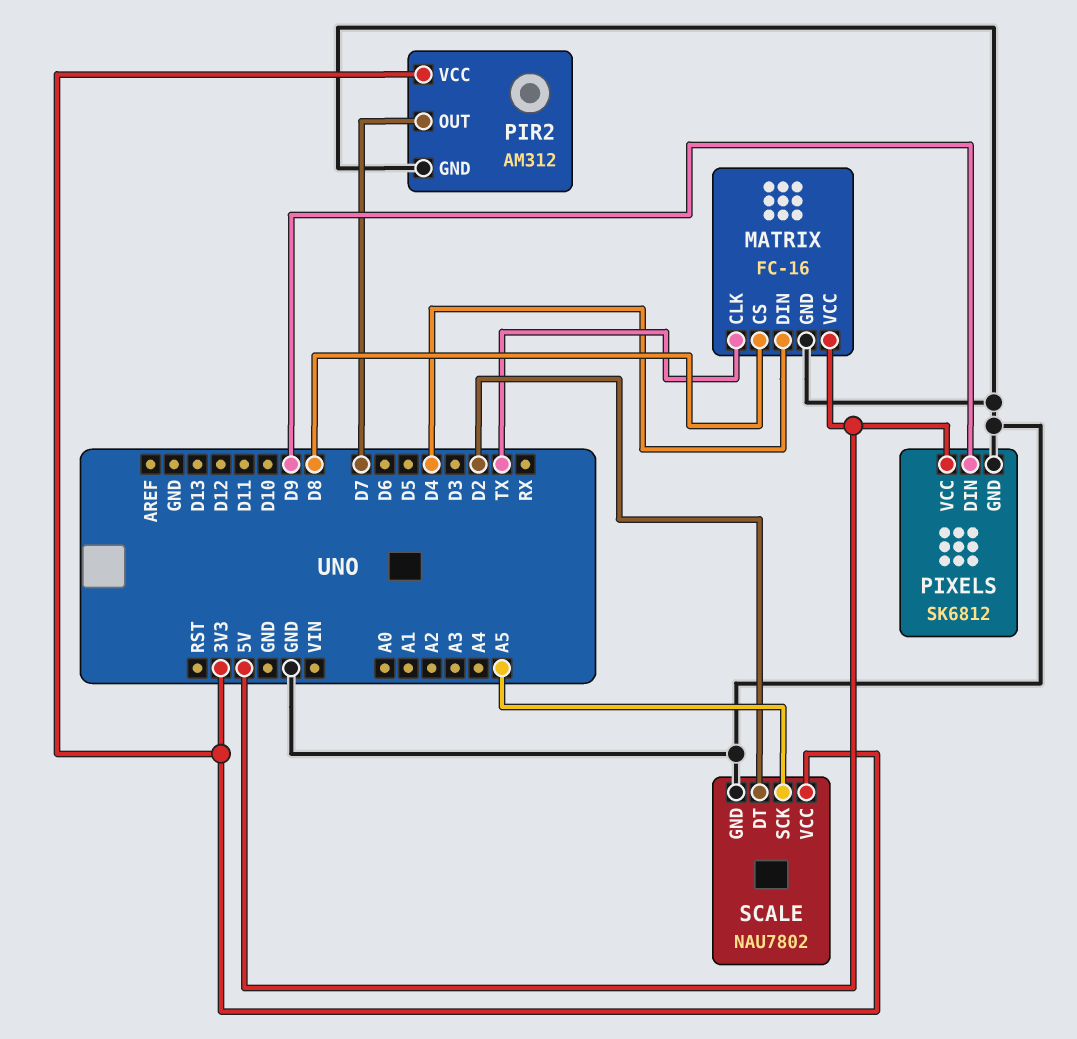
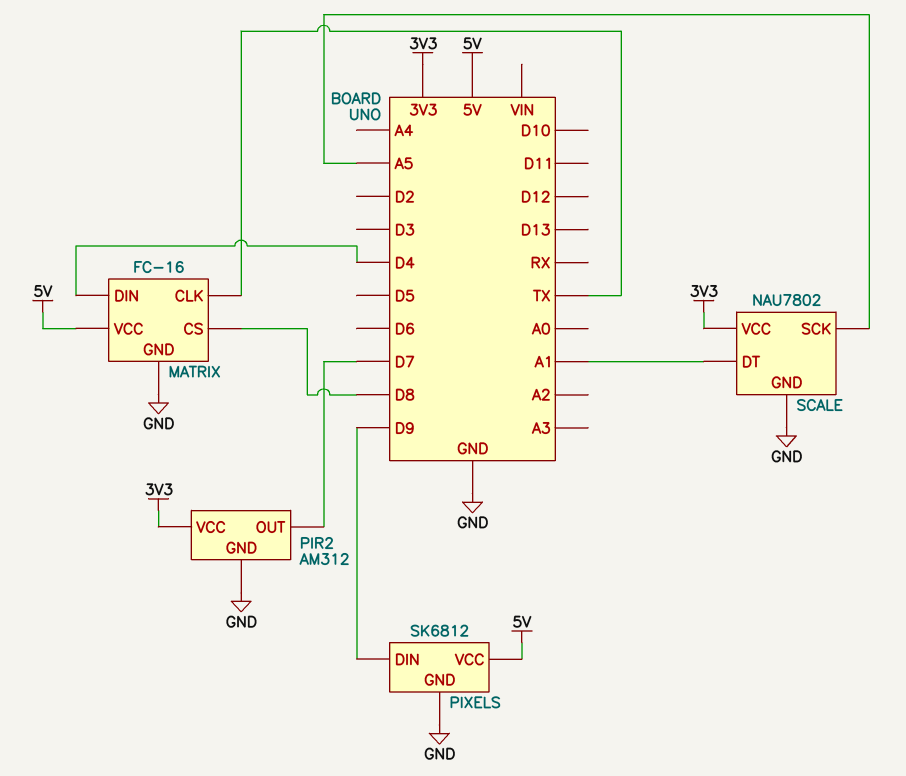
SCALE pin DT: D2 -> A1

